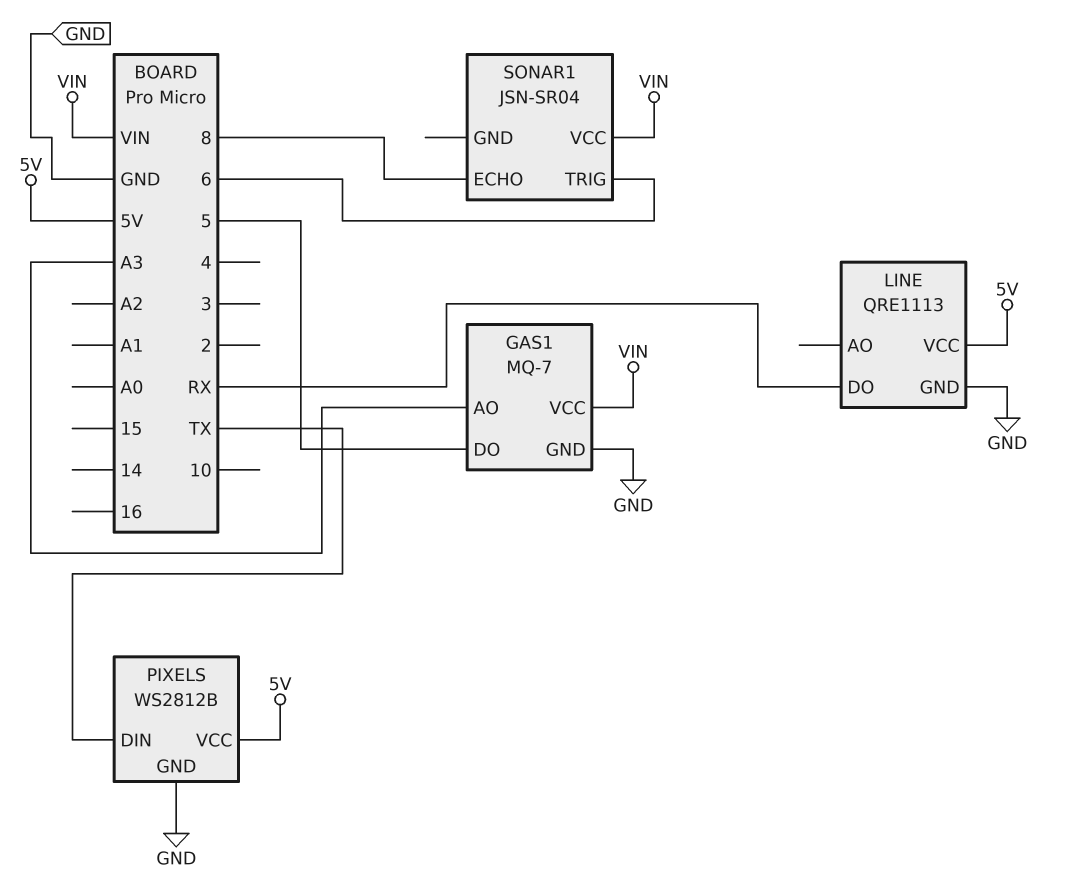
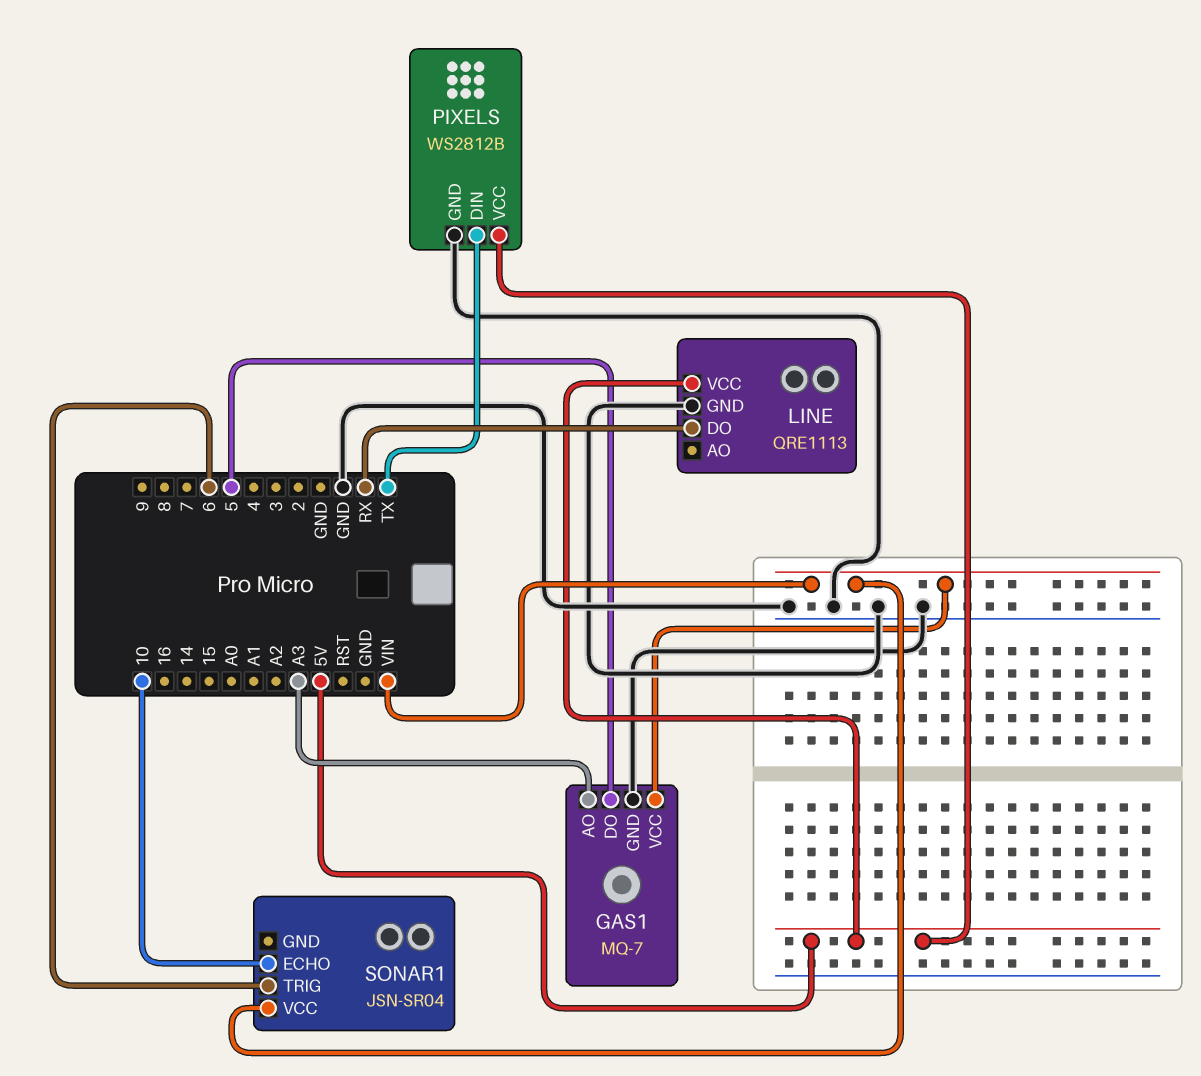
SONAR1 pin ECHO: 8 -> 10

